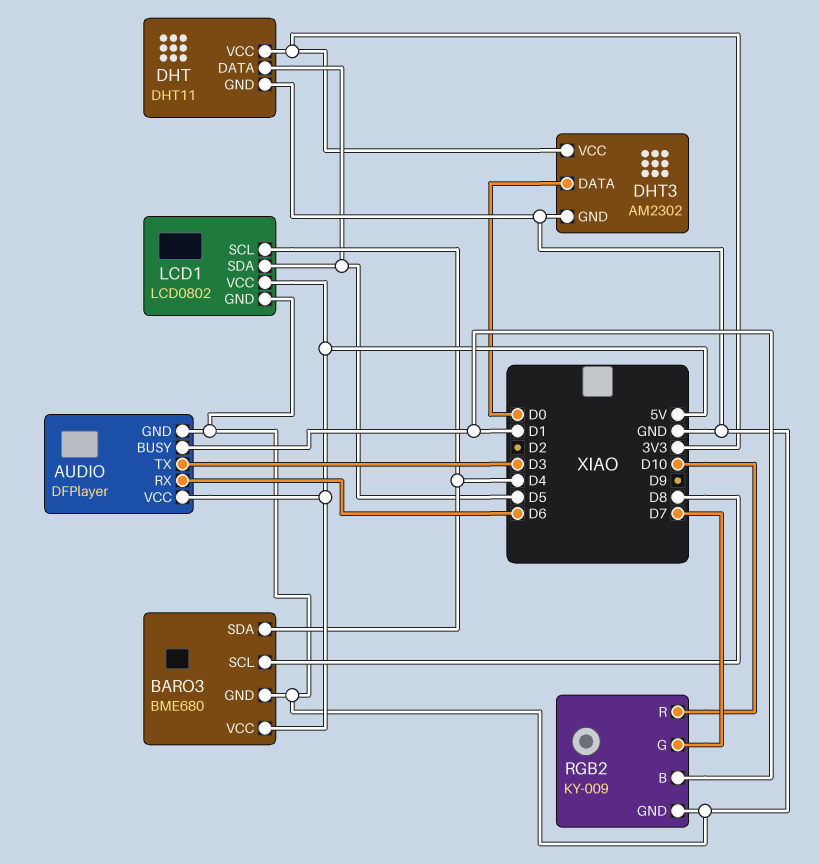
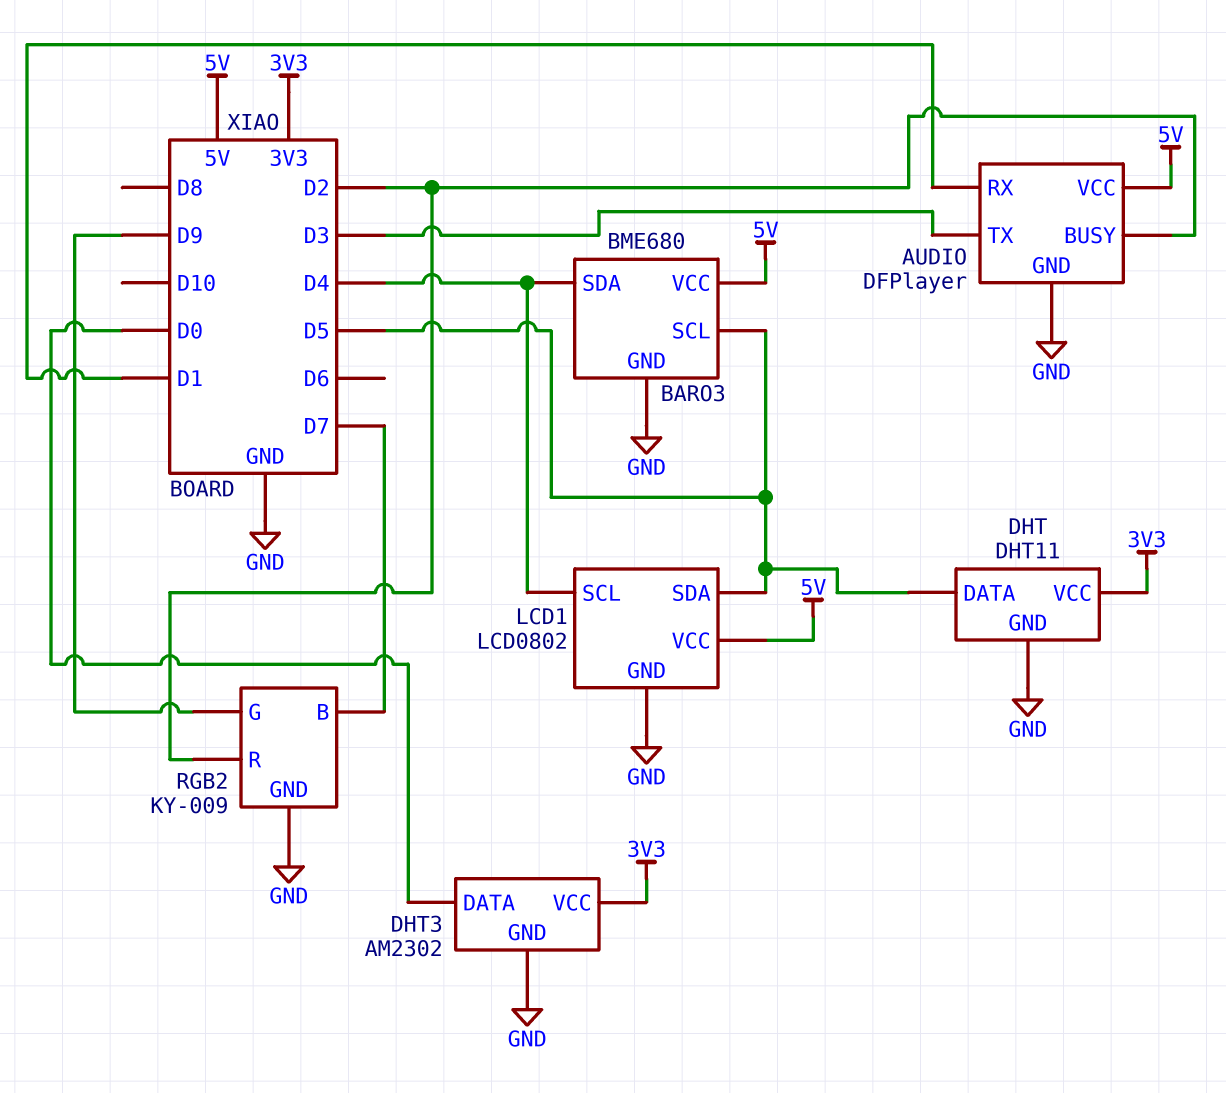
AUDIO pin BUSY: D1 -> D2
AUDIO pin RX: D6 -> D1
BARO3 pin SCL: D8 -> D5
RGB2 pin B: D1 -> D7
RGB2 pin G: D7 -> D9
RGB2 pin R: D10 -> D2

